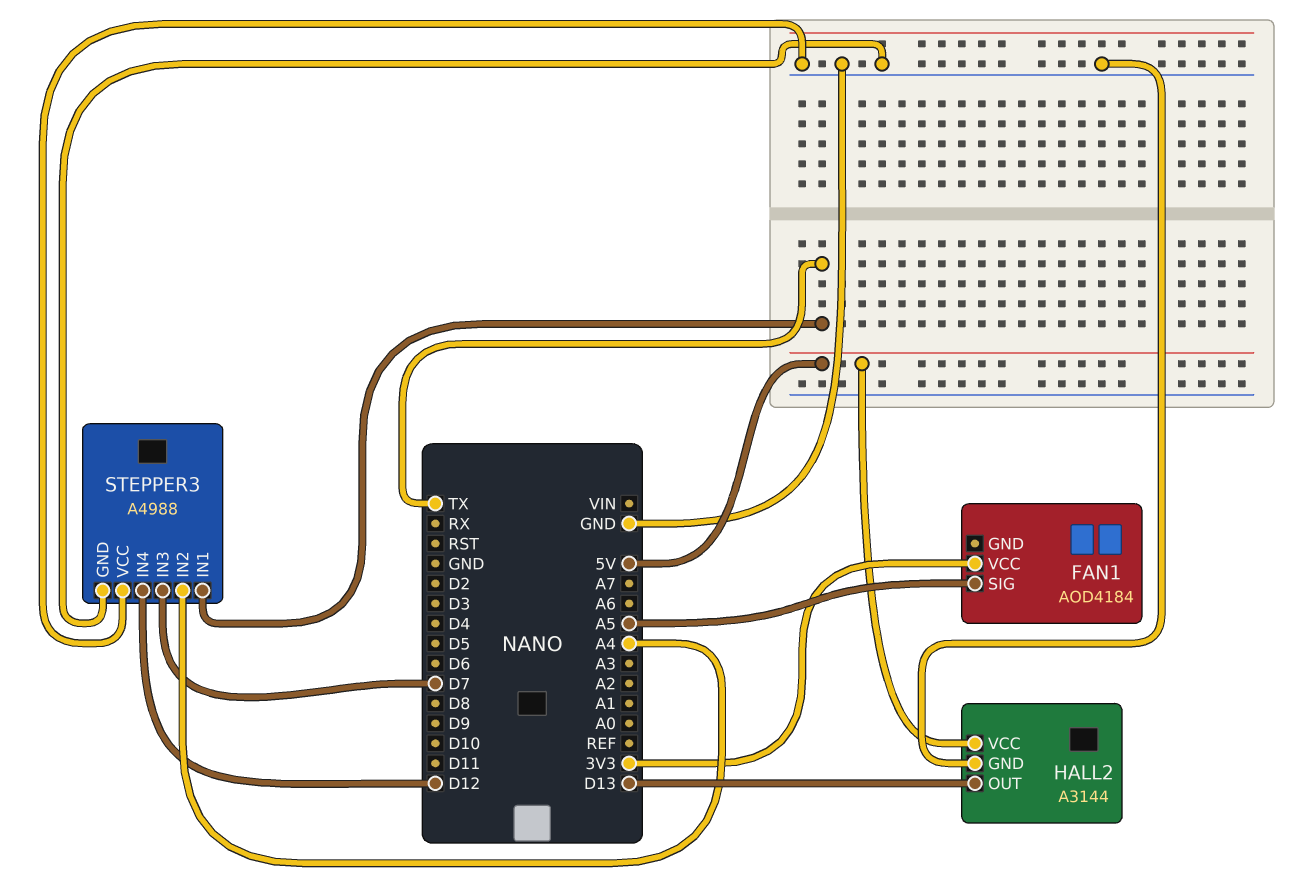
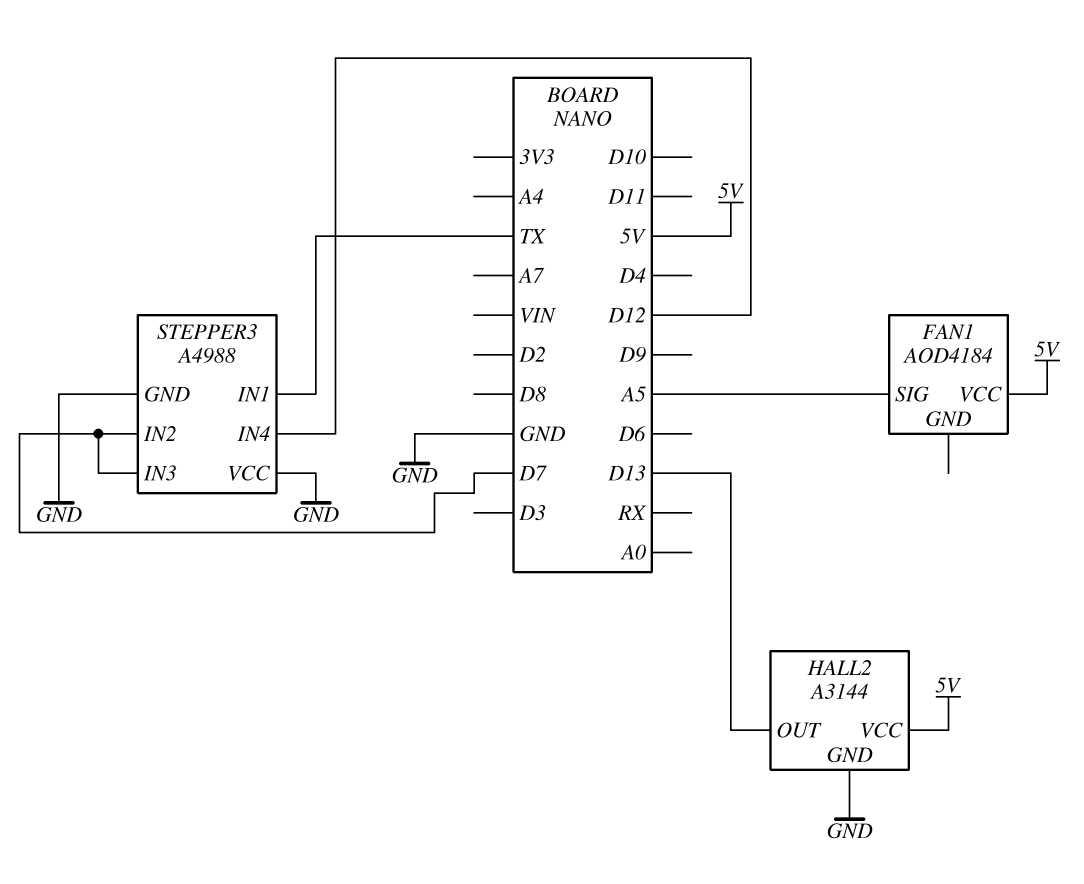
FAN1 pin VCC: 3V3 -> 5V
STEPPER3 pin IN2: A4 -> D7

